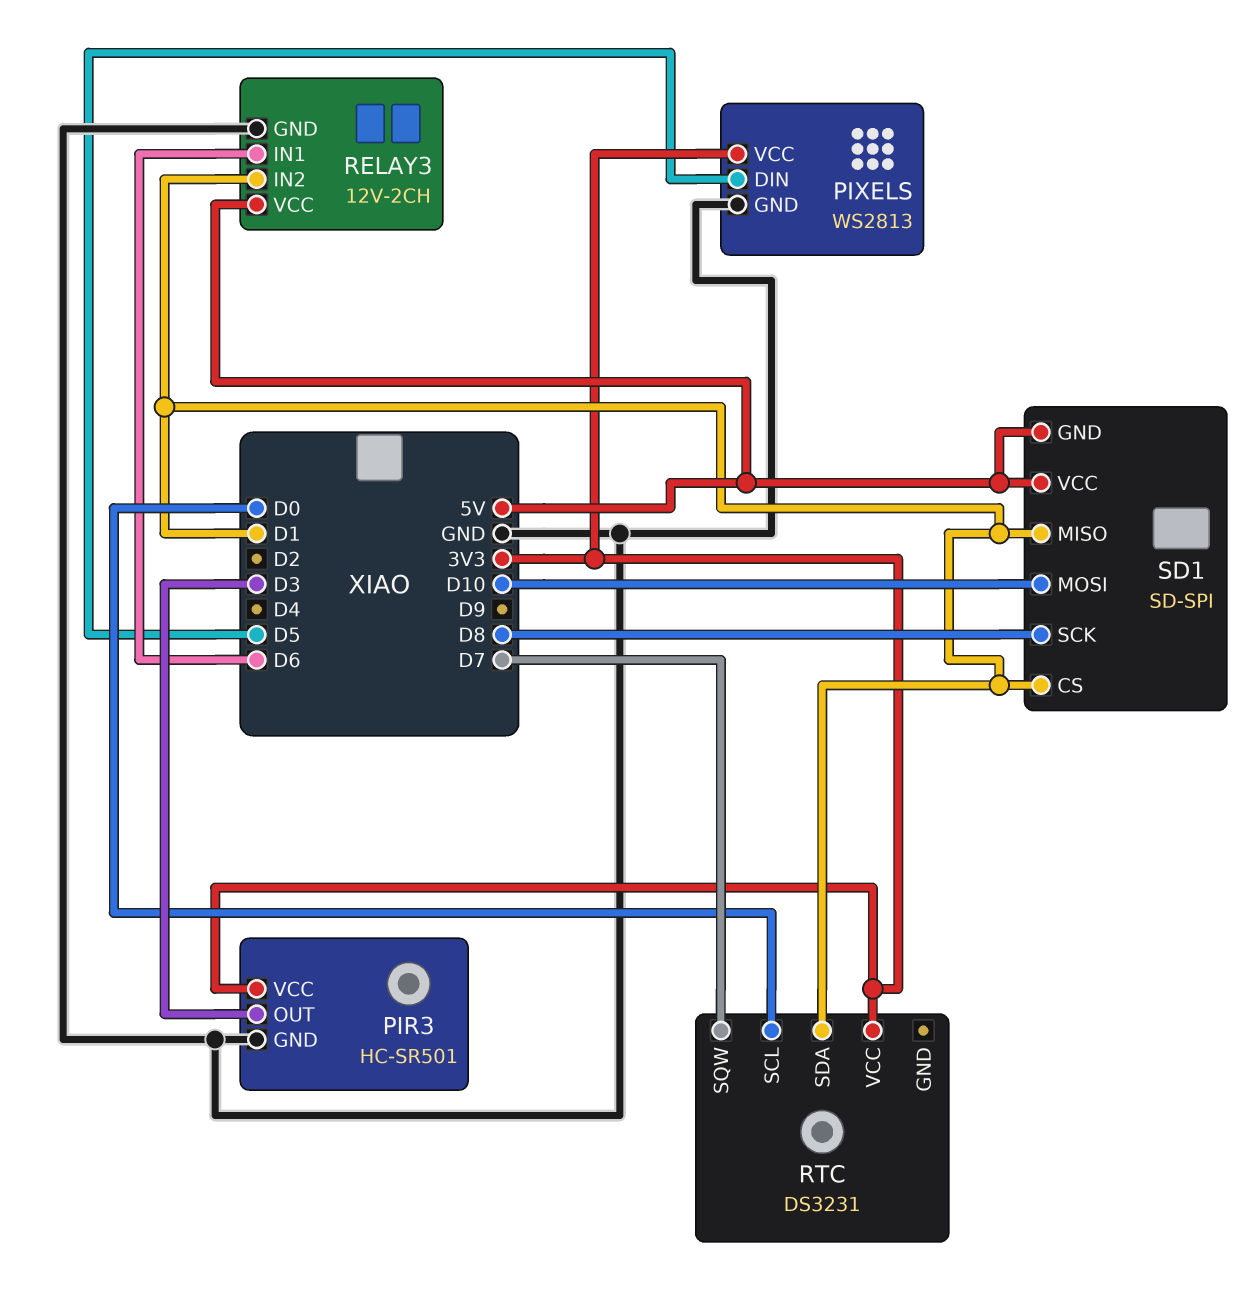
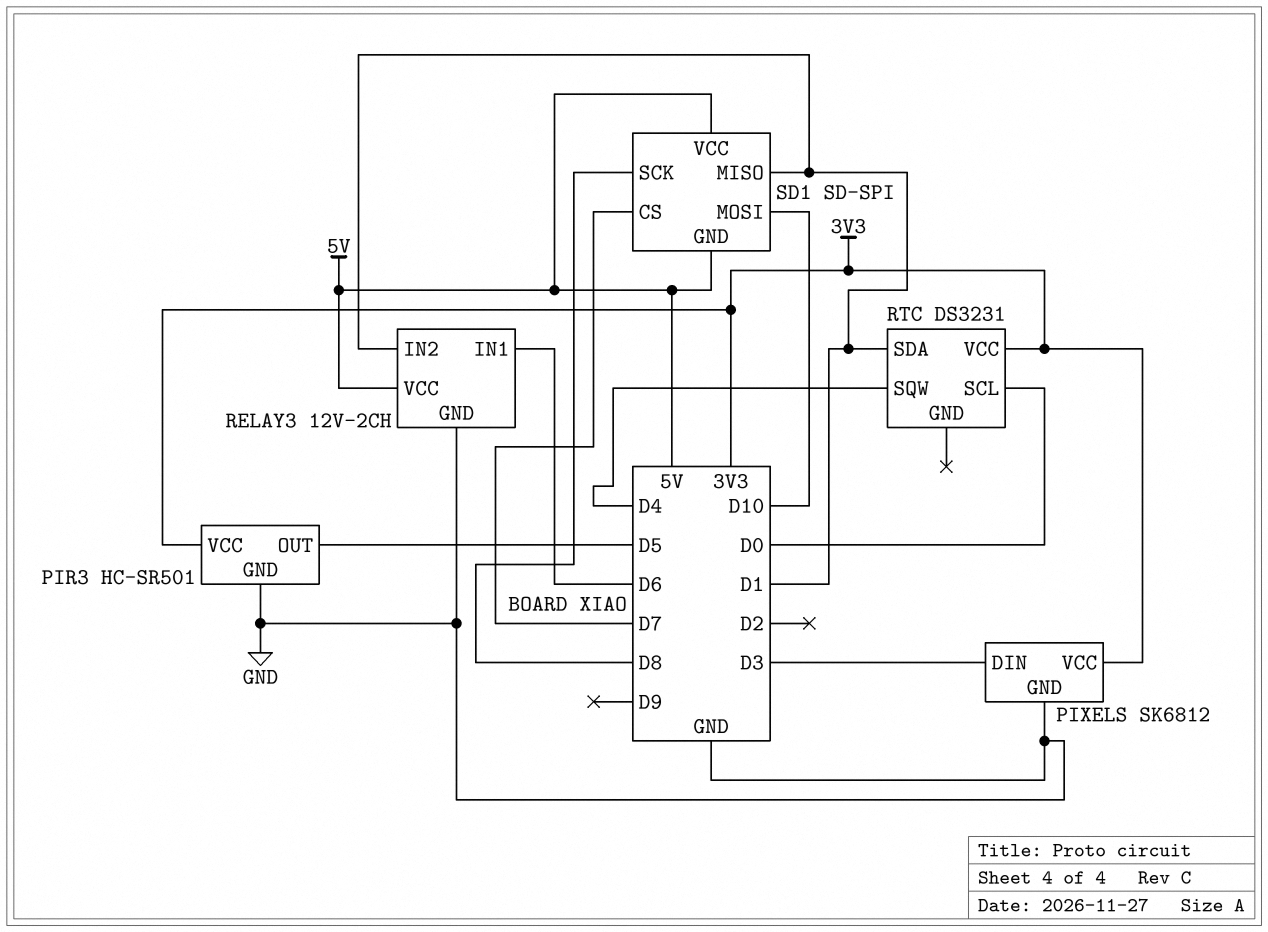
PIR3 pin OUT: D3 -> D5
PIXELS: WS2813 -> SK6812
PIXELS pin DIN: D5 -> D3
RTC pin SQW: D7 -> D4
SD1 pin CS: D1 -> D7

